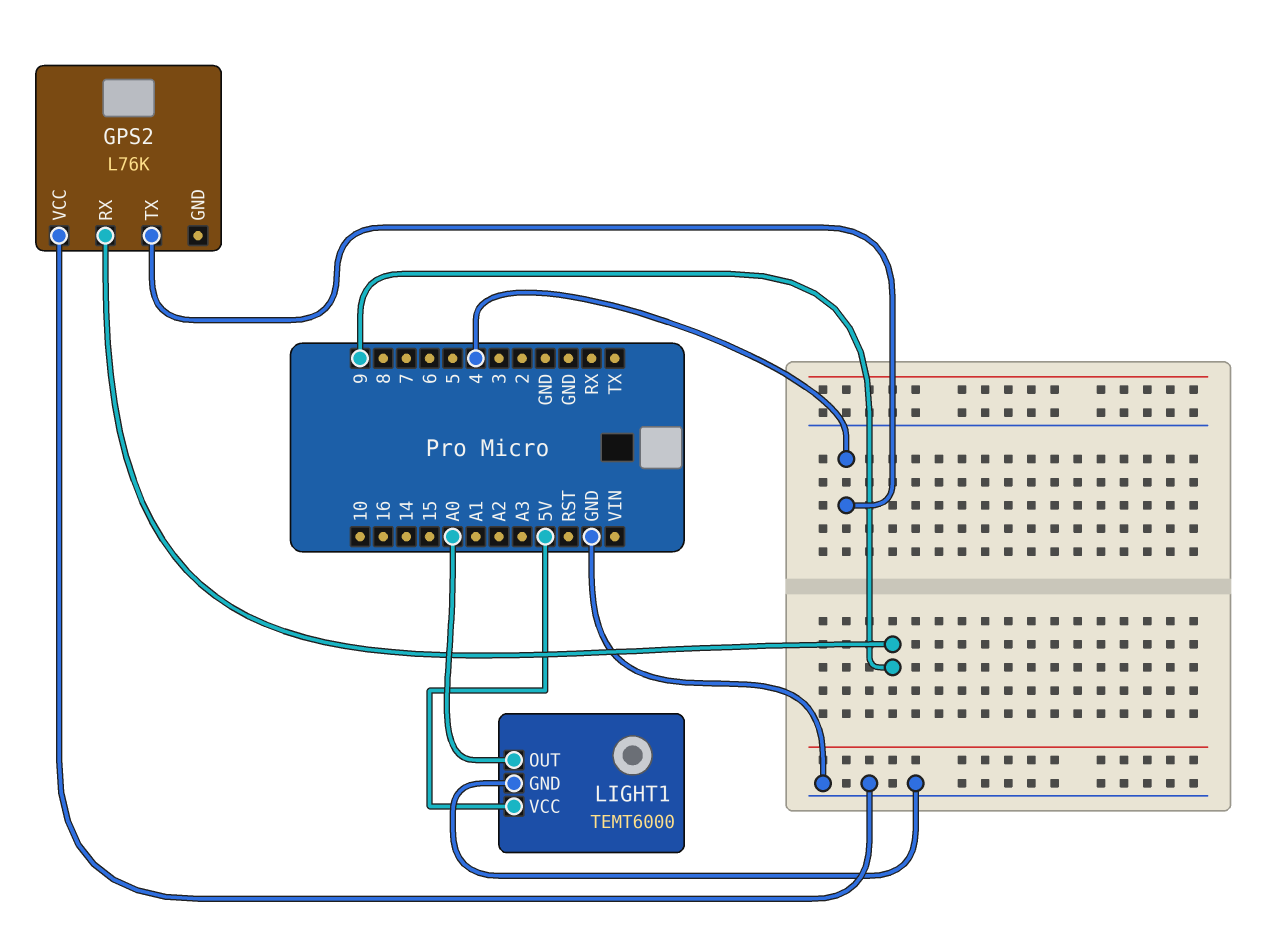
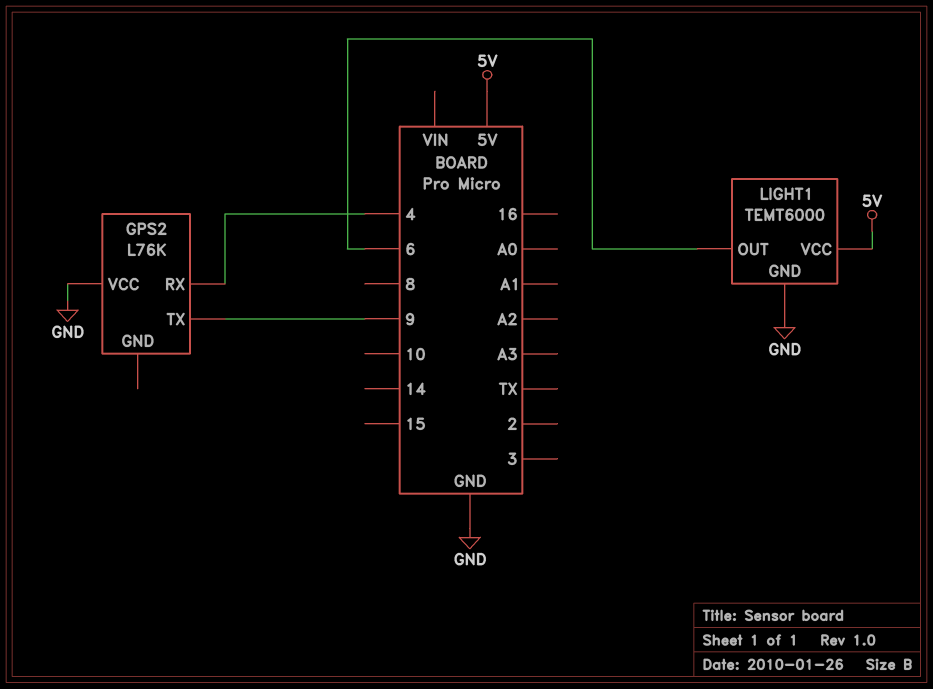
GPS2 pin RX: 9 -> 4
GPS2 pin TX: 4 -> 9
LIGHT1 pin OUT: A0 -> 6

